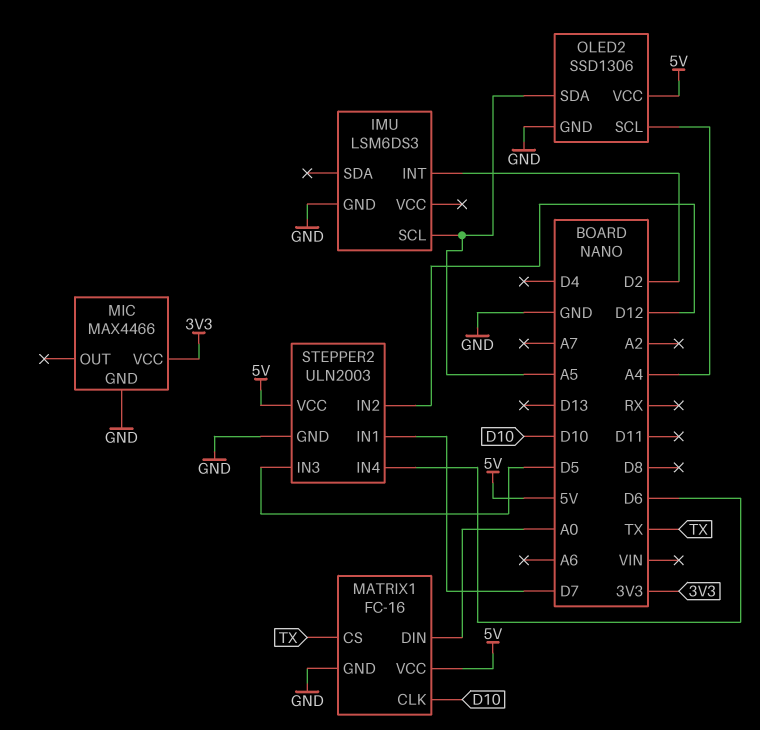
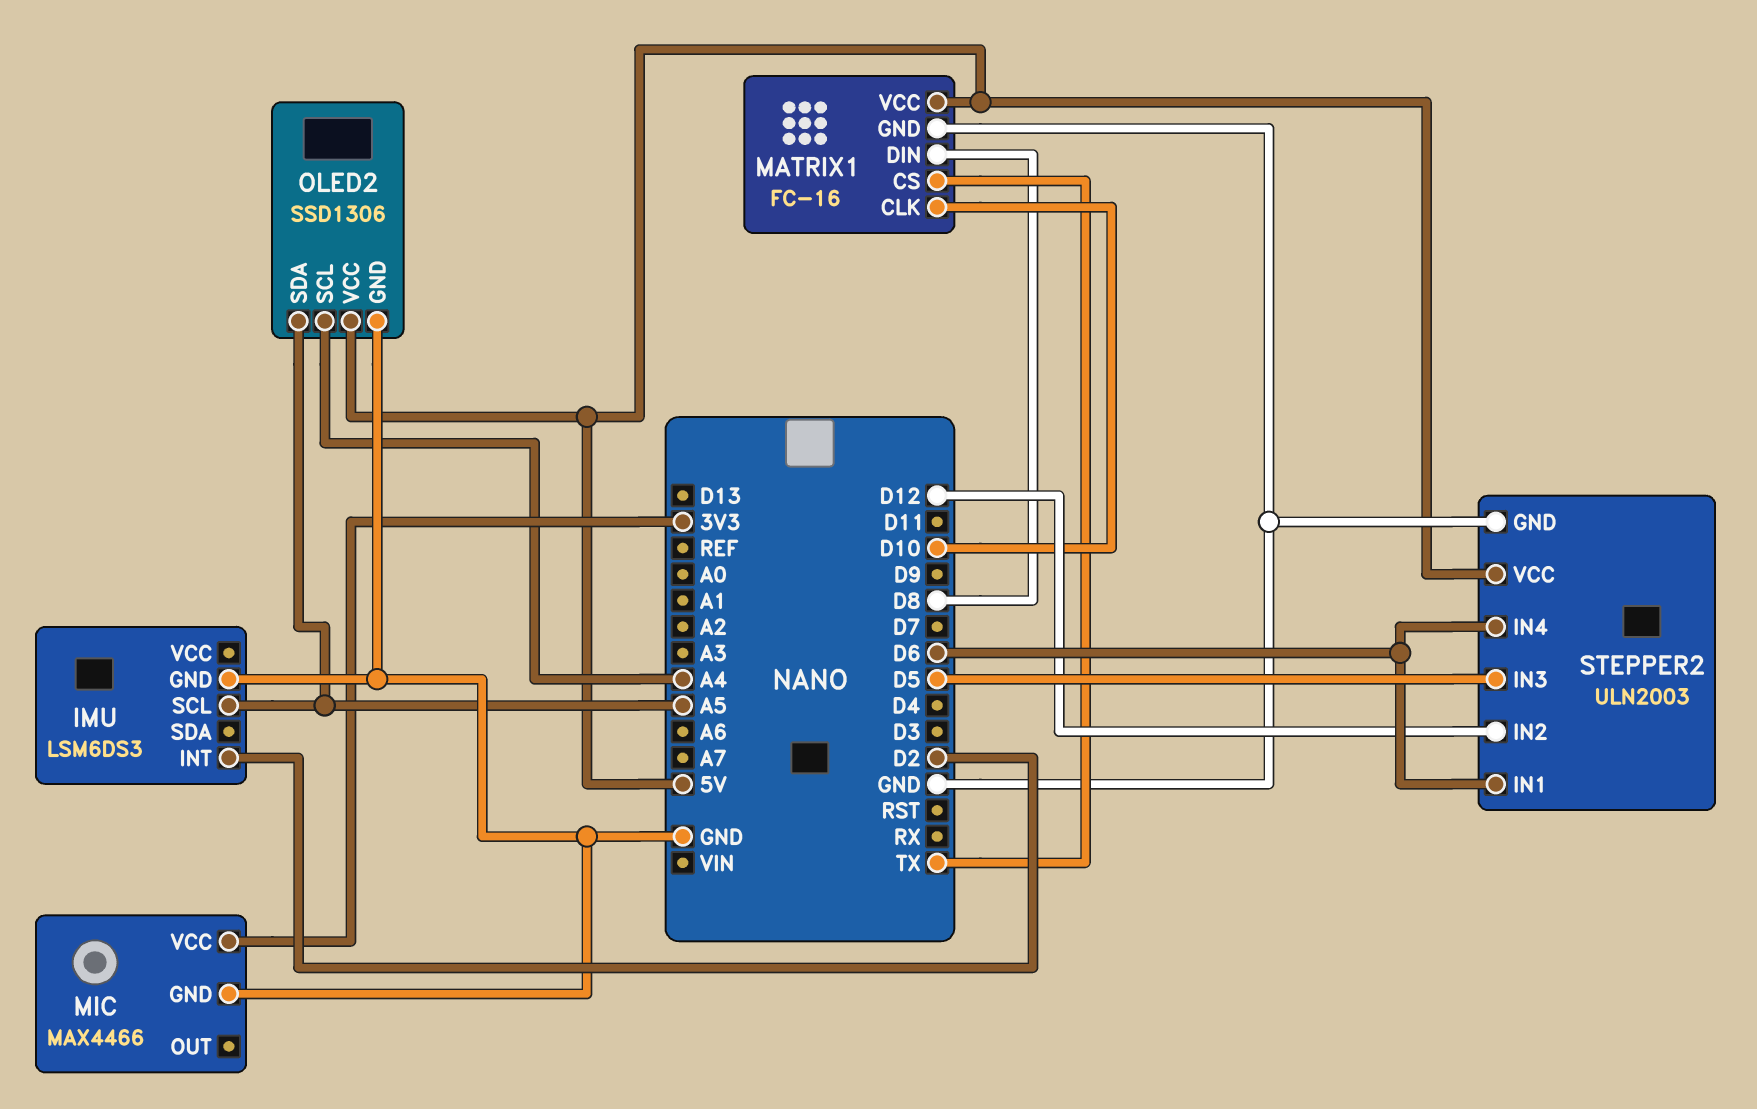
MATRIX1 pin DIN: A0 -> D8
STEPPER2 pin IN1: D7 -> D6

